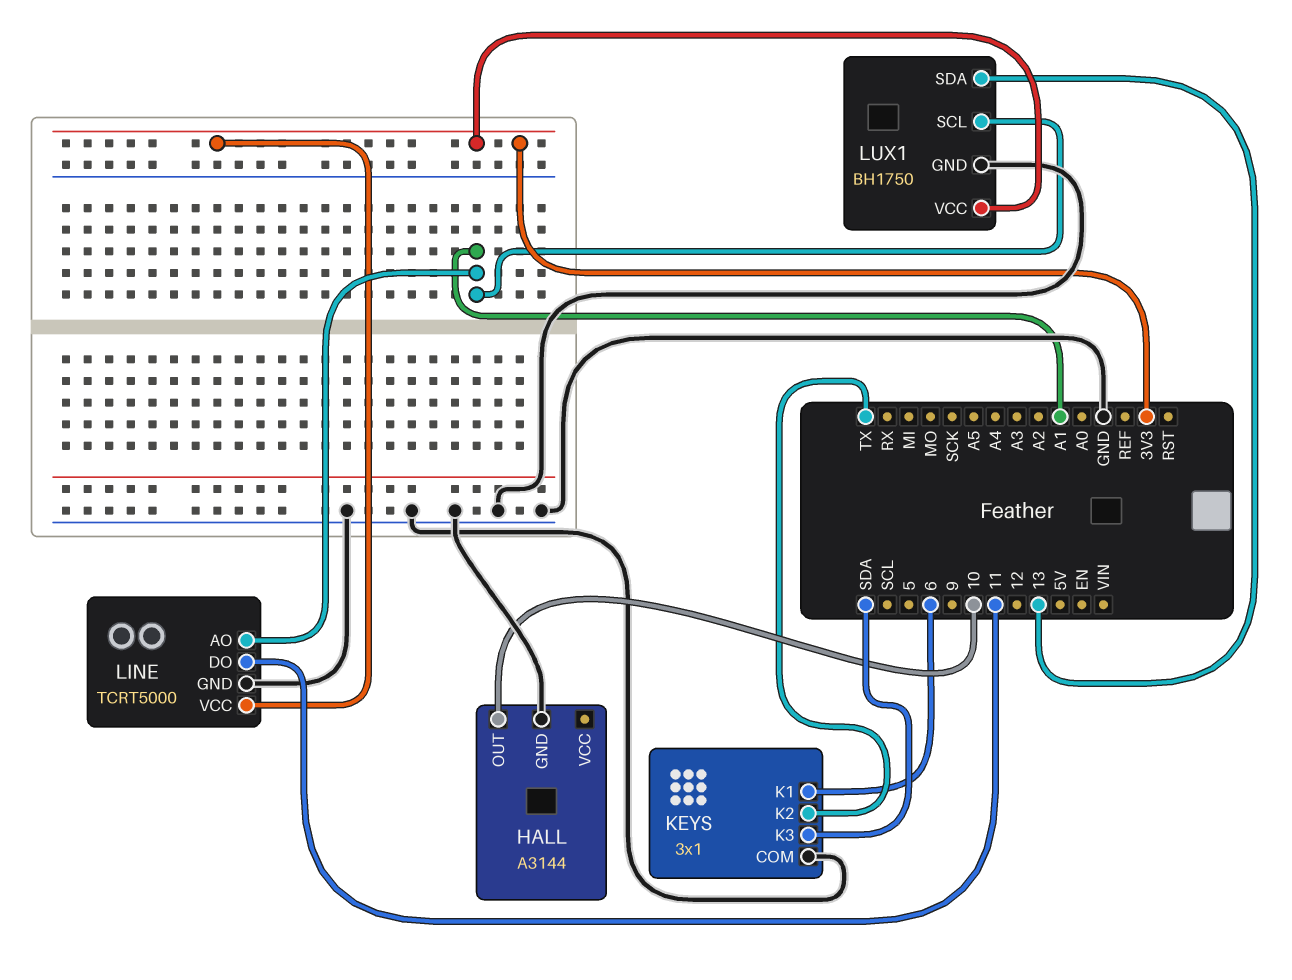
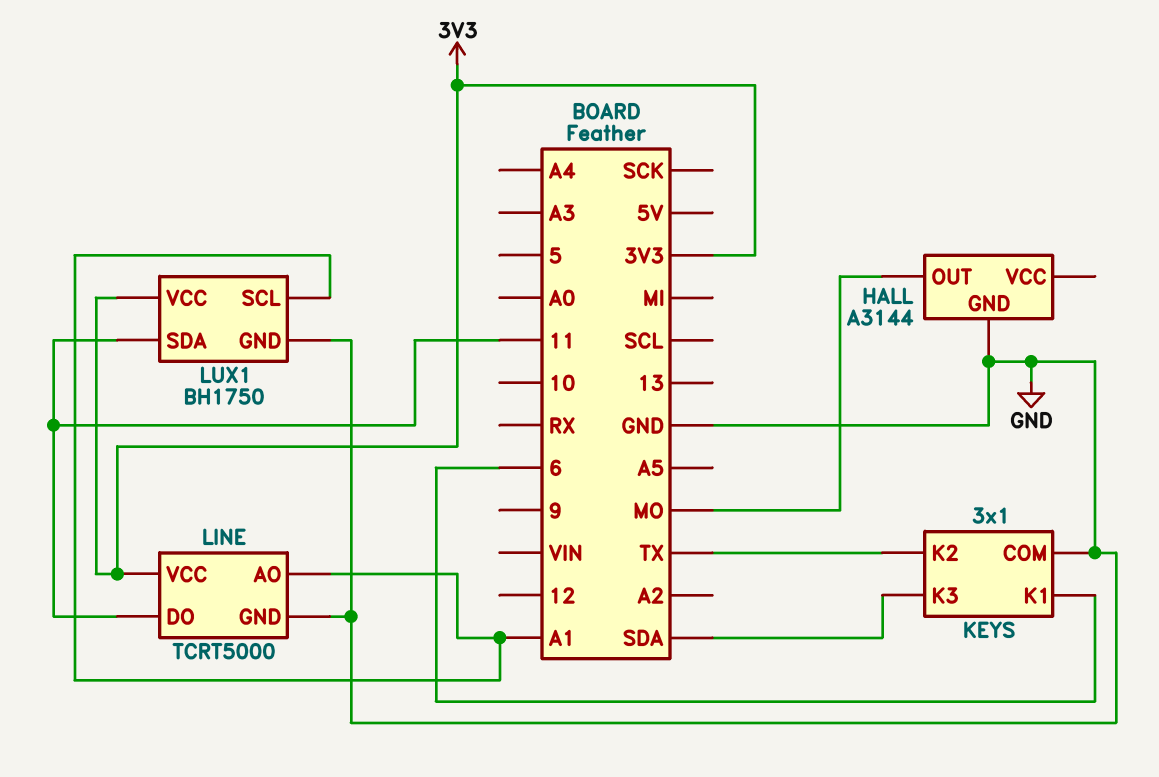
HALL pin OUT: 10 -> MO
LUX1 pin SDA: 13 -> 11

